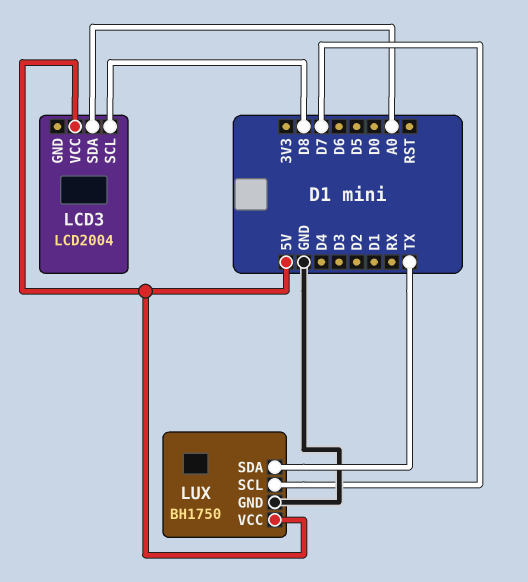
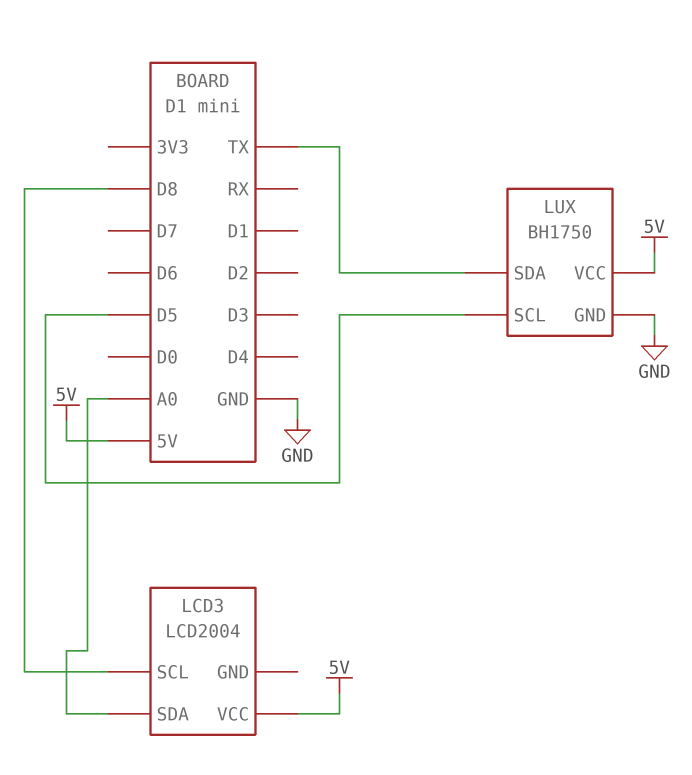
LUX pin SCL: D7 -> D5

